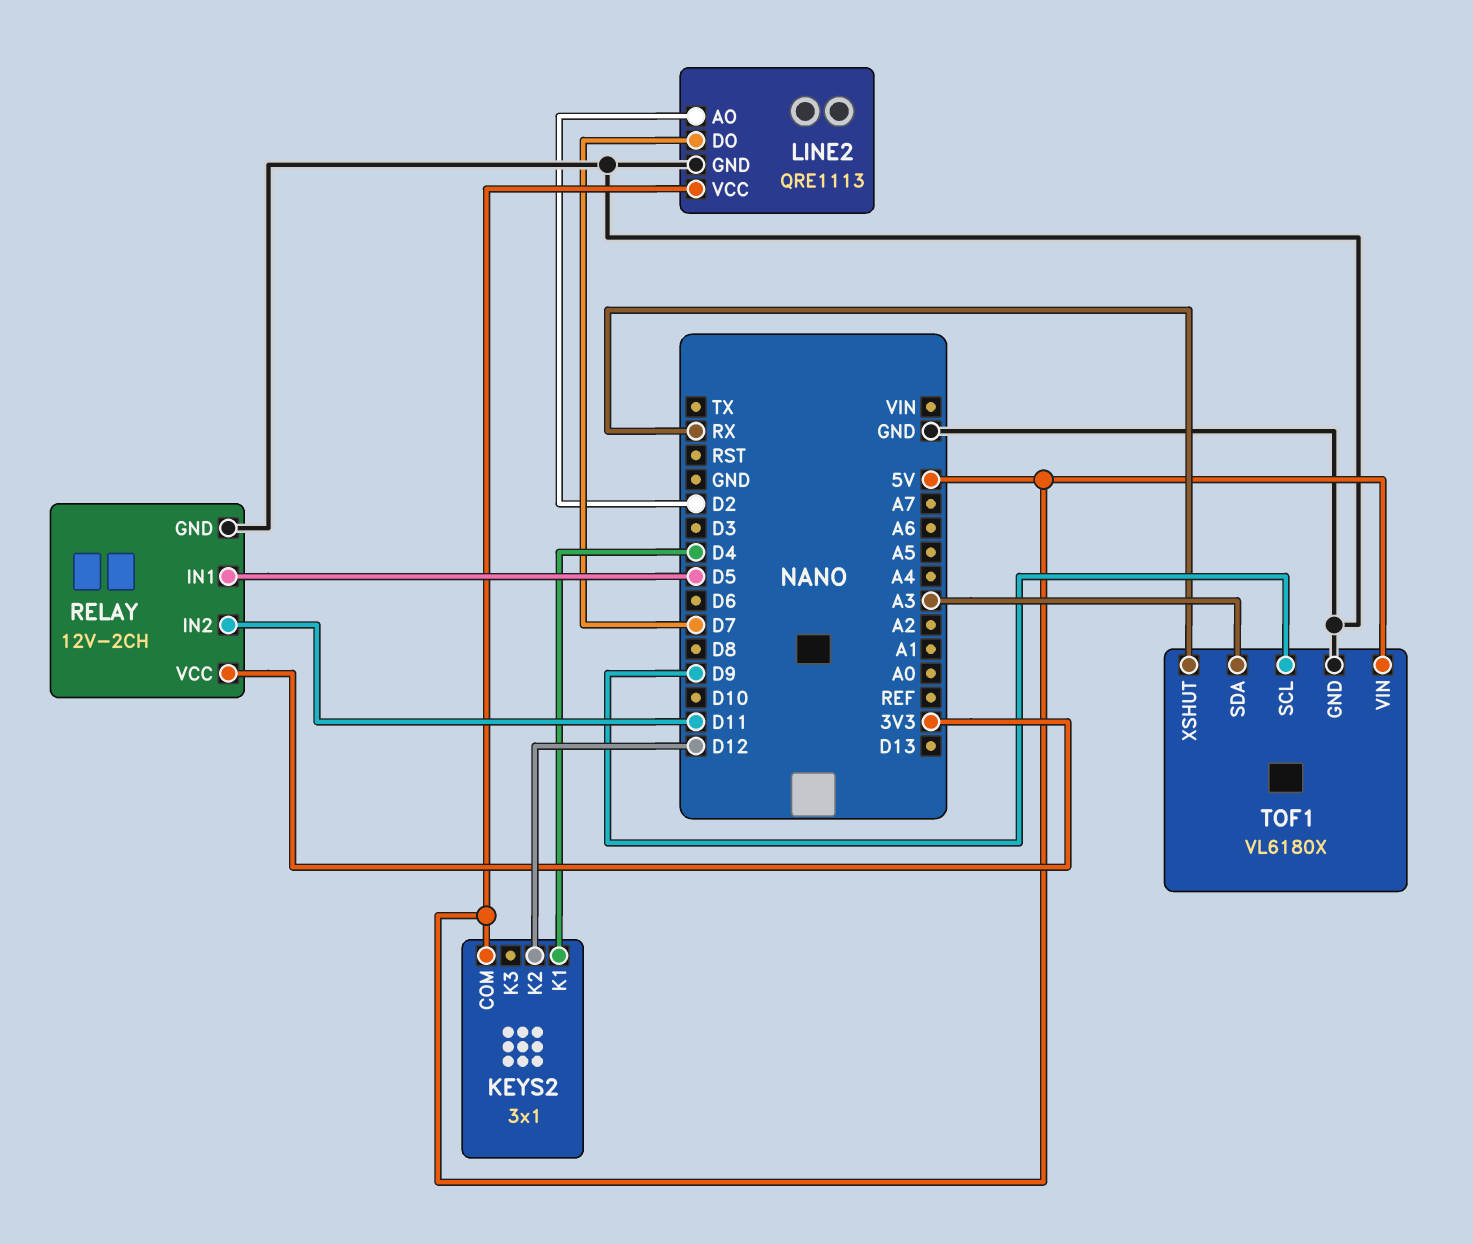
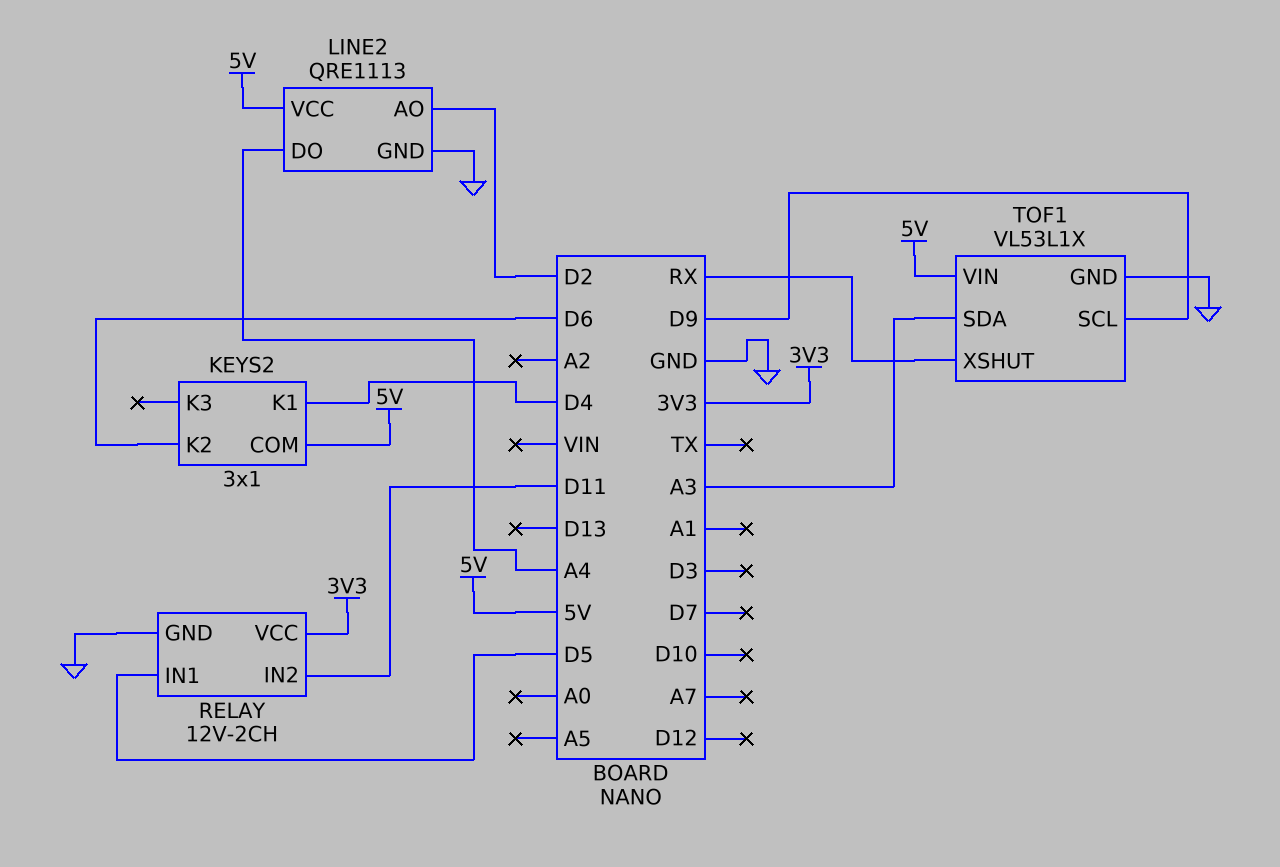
KEYS2 pin K2: D12 -> D6
LINE2 pin DO: D7 -> A4
TOF1: VL6180X -> VL53L1X

